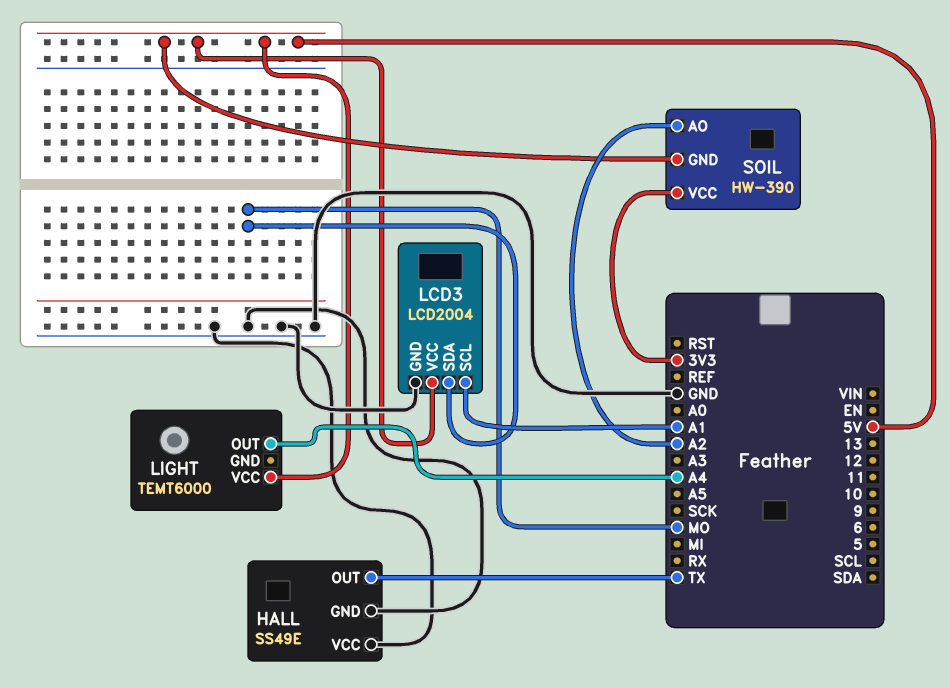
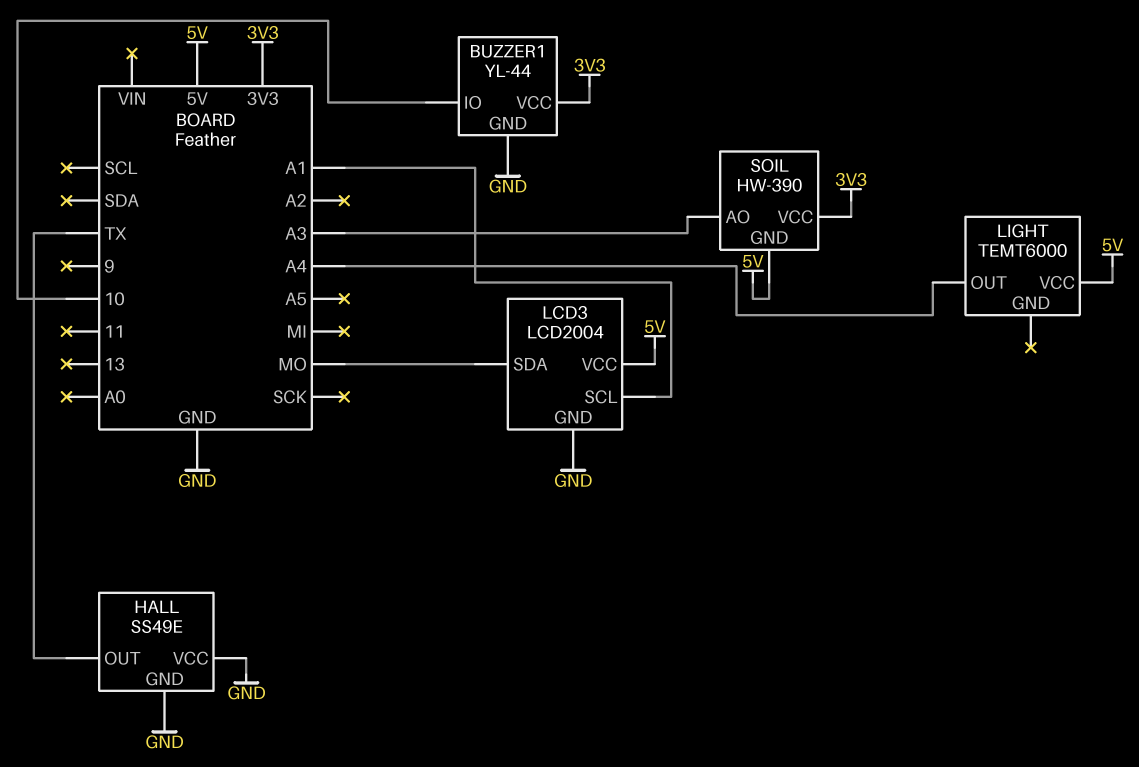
BUZZER1: none -> YL-44
BUZZER1 pin GND: none -> GND
BUZZER1 pin IO: none -> 10
BUZZER1 pin VCC: none -> 3V3
SOIL pin AO: A2 -> A3

